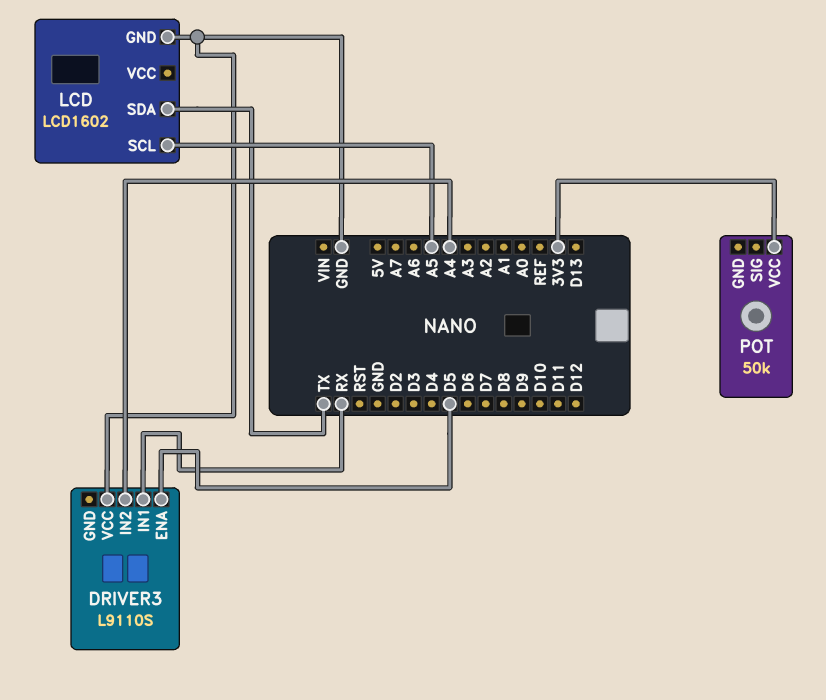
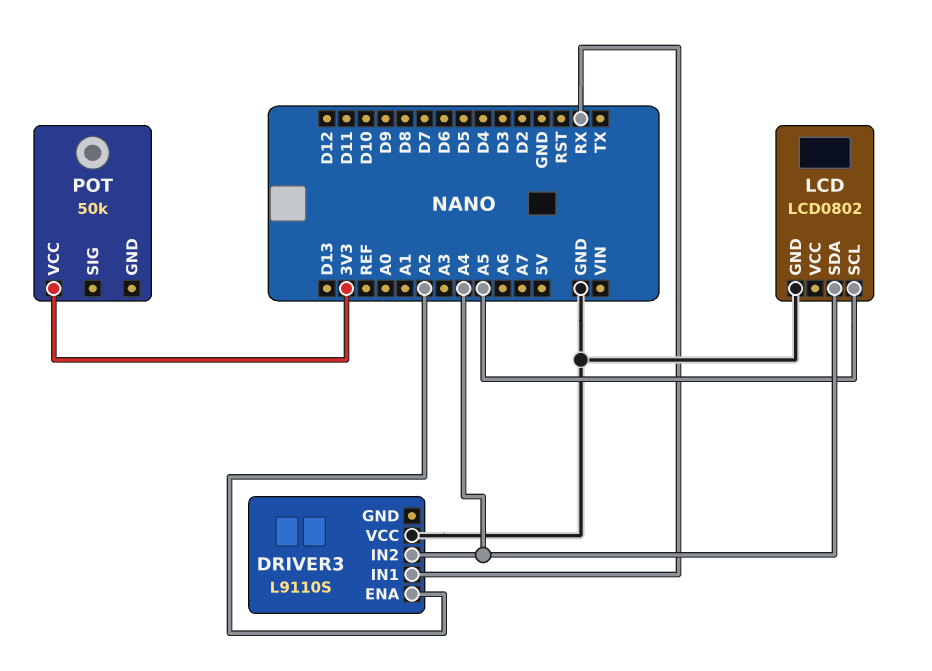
DRIVER3 pin ENA: D5 -> A2
LCD: LCD1602 -> LCD0802
LCD pin SDA: TX -> A4

